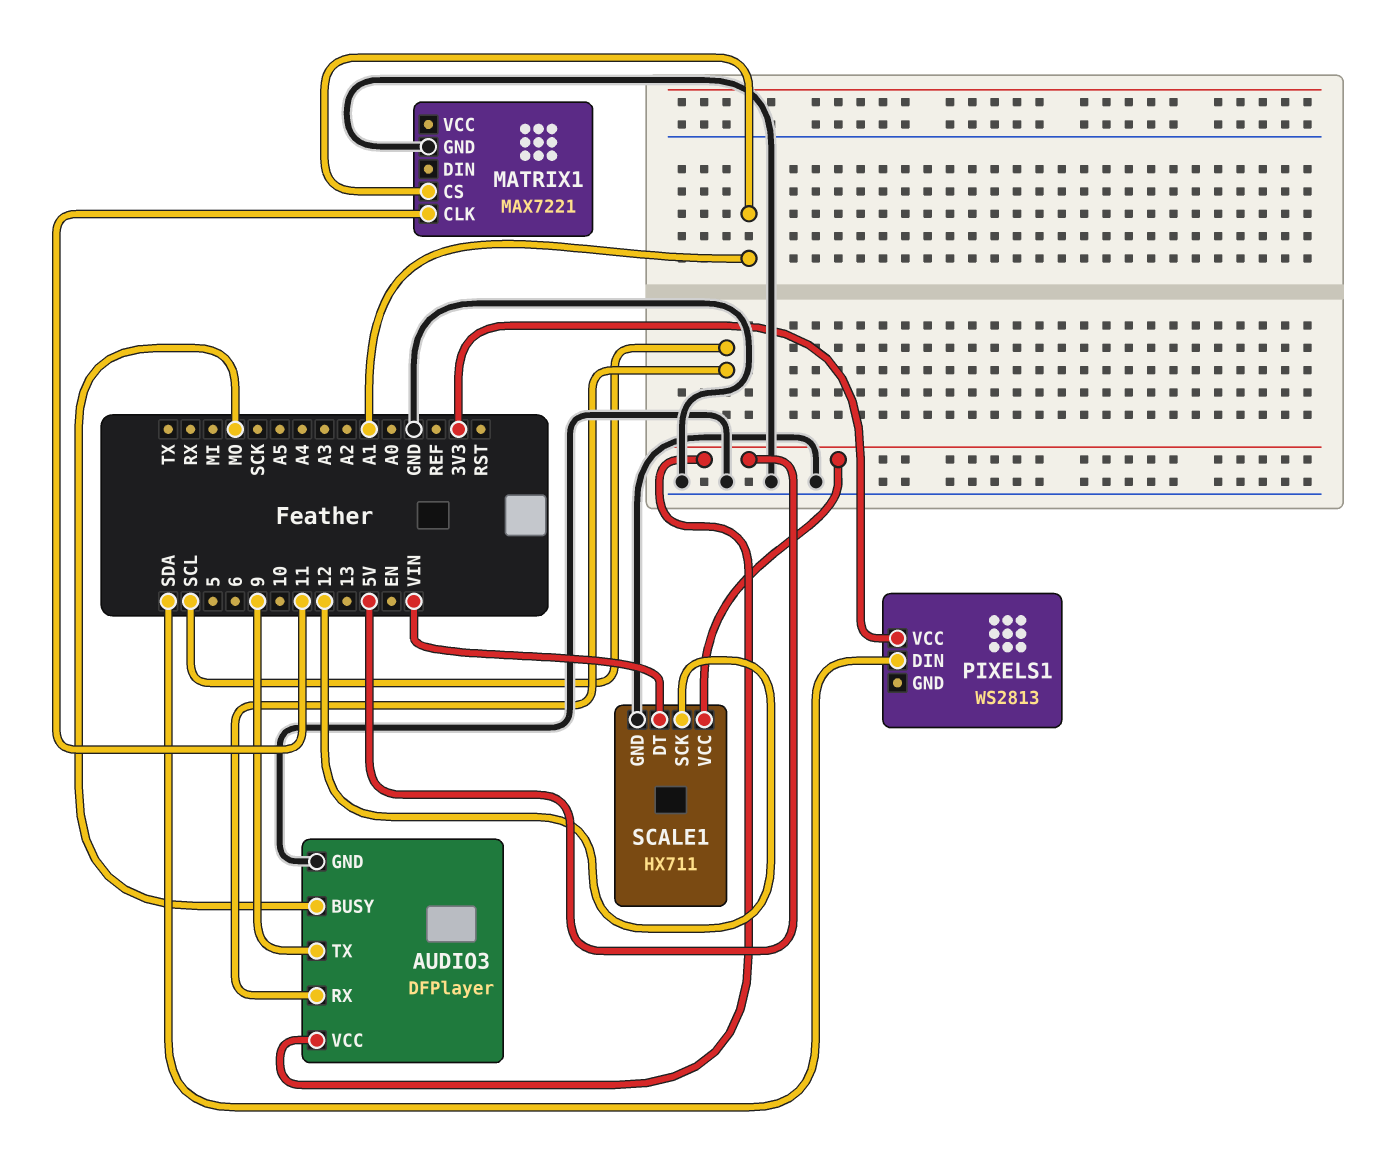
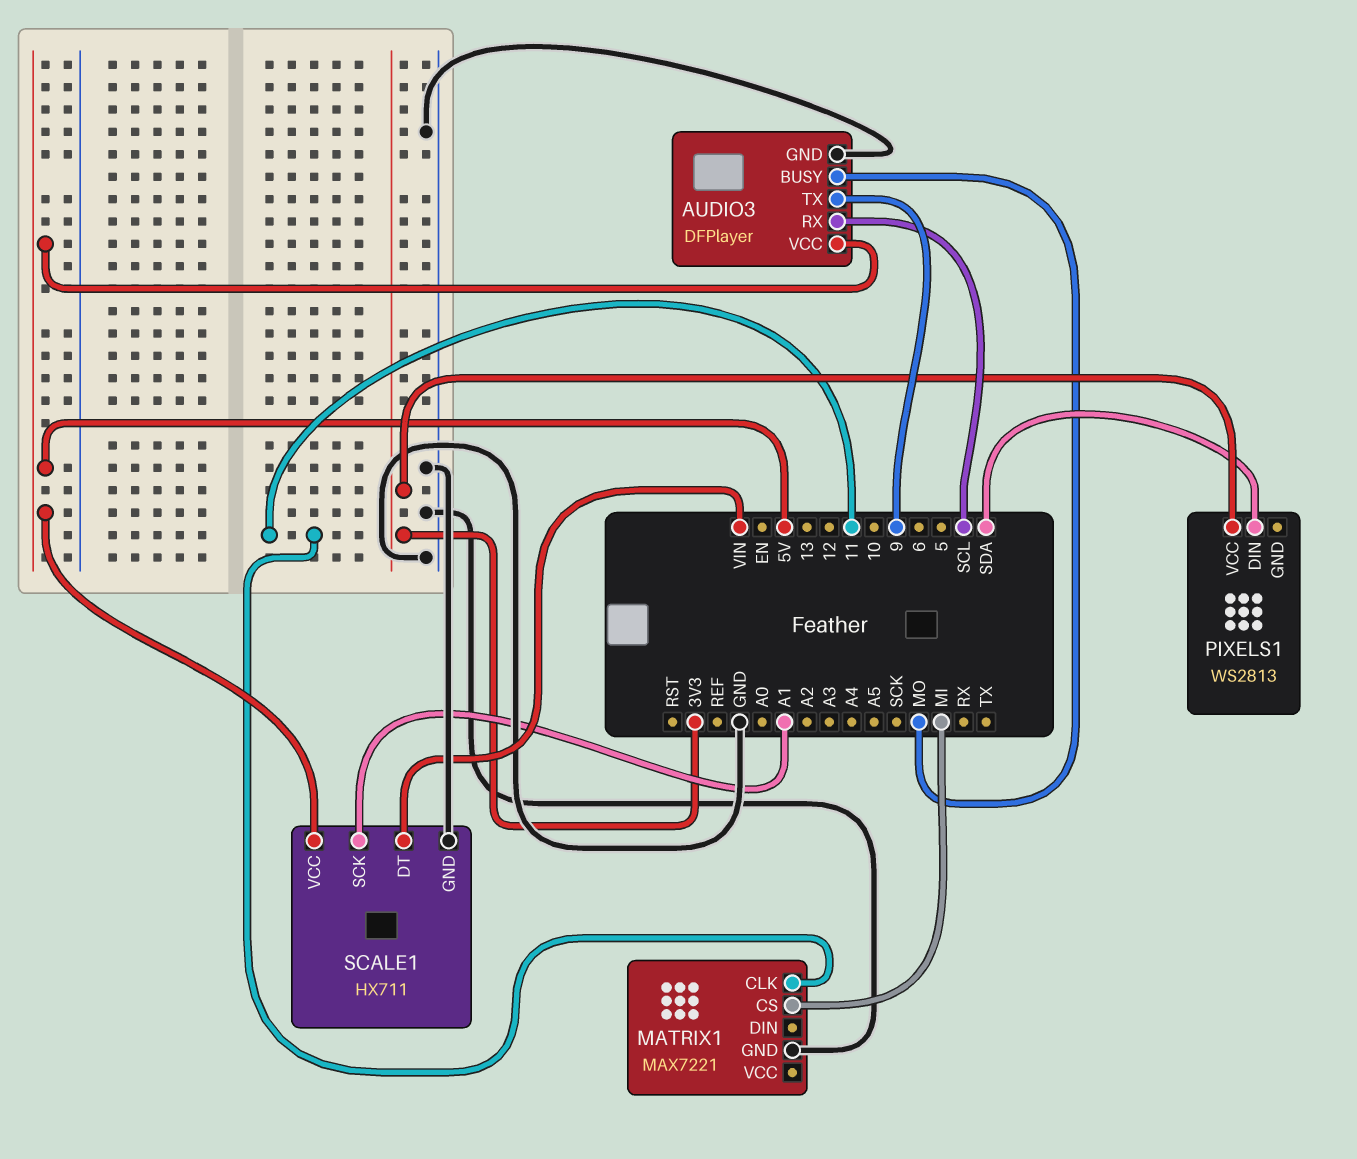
MATRIX1 pin CS: A1 -> MI
SCALE1 pin SCK: 12 -> A1

